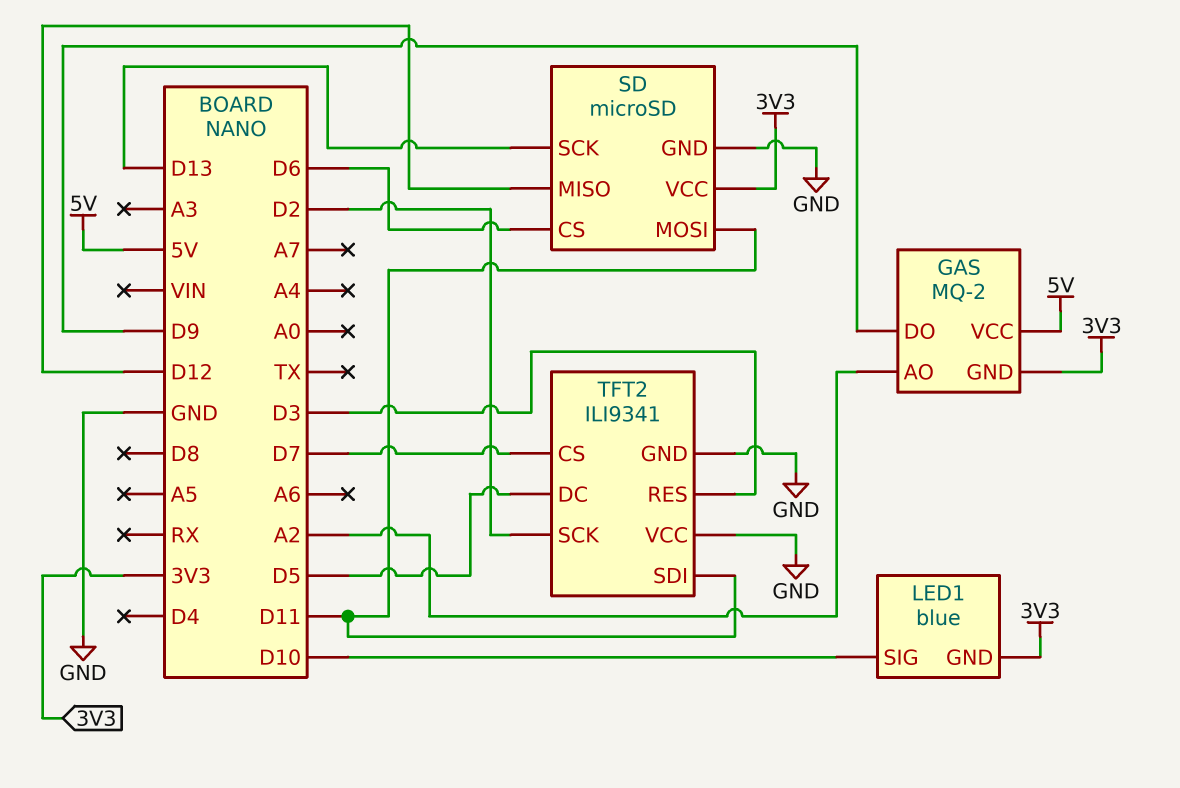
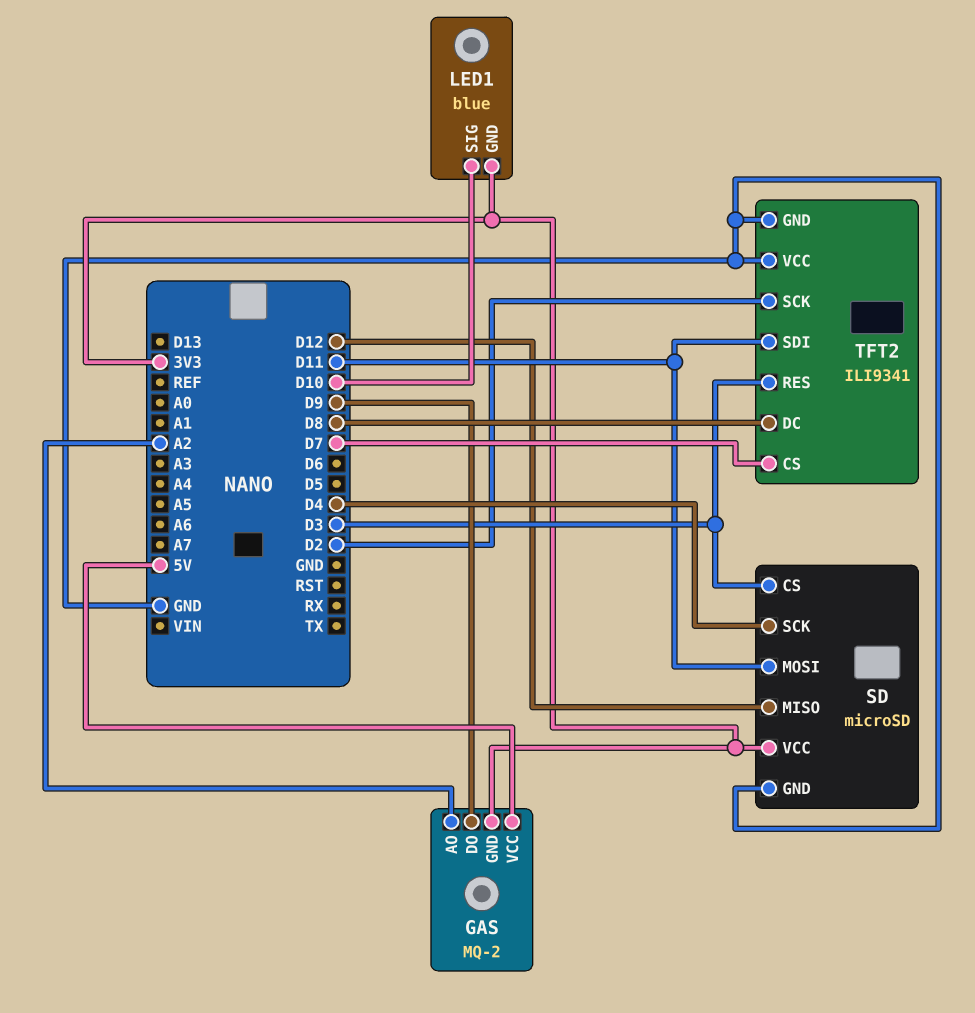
SD pin CS: D6 -> D3
SD pin SCK: D13 -> D4
TFT2 pin DC: D5 -> D8

